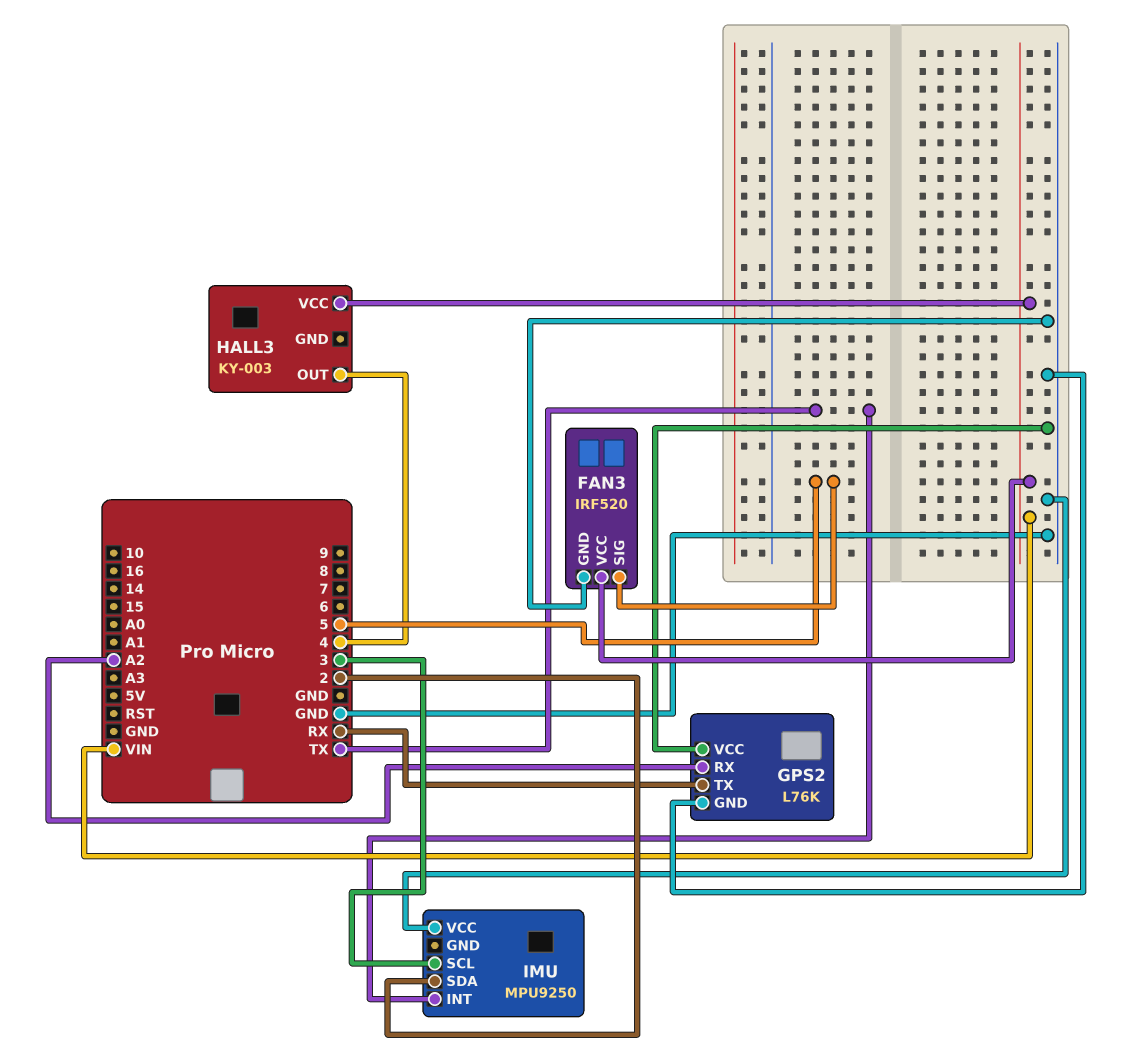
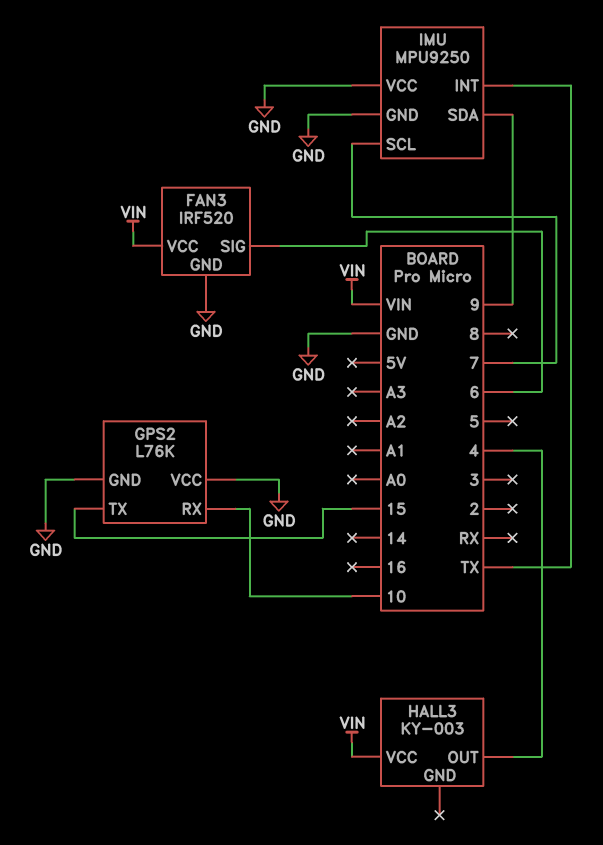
FAN3 pin SIG: 5 -> 6
GPS2 pin RX: A2 -> 10
GPS2 pin TX: RX -> 15
IMU pin GND: none -> GND
IMU pin SCL: 3 -> 7
IMU pin SDA: 2 -> 9

